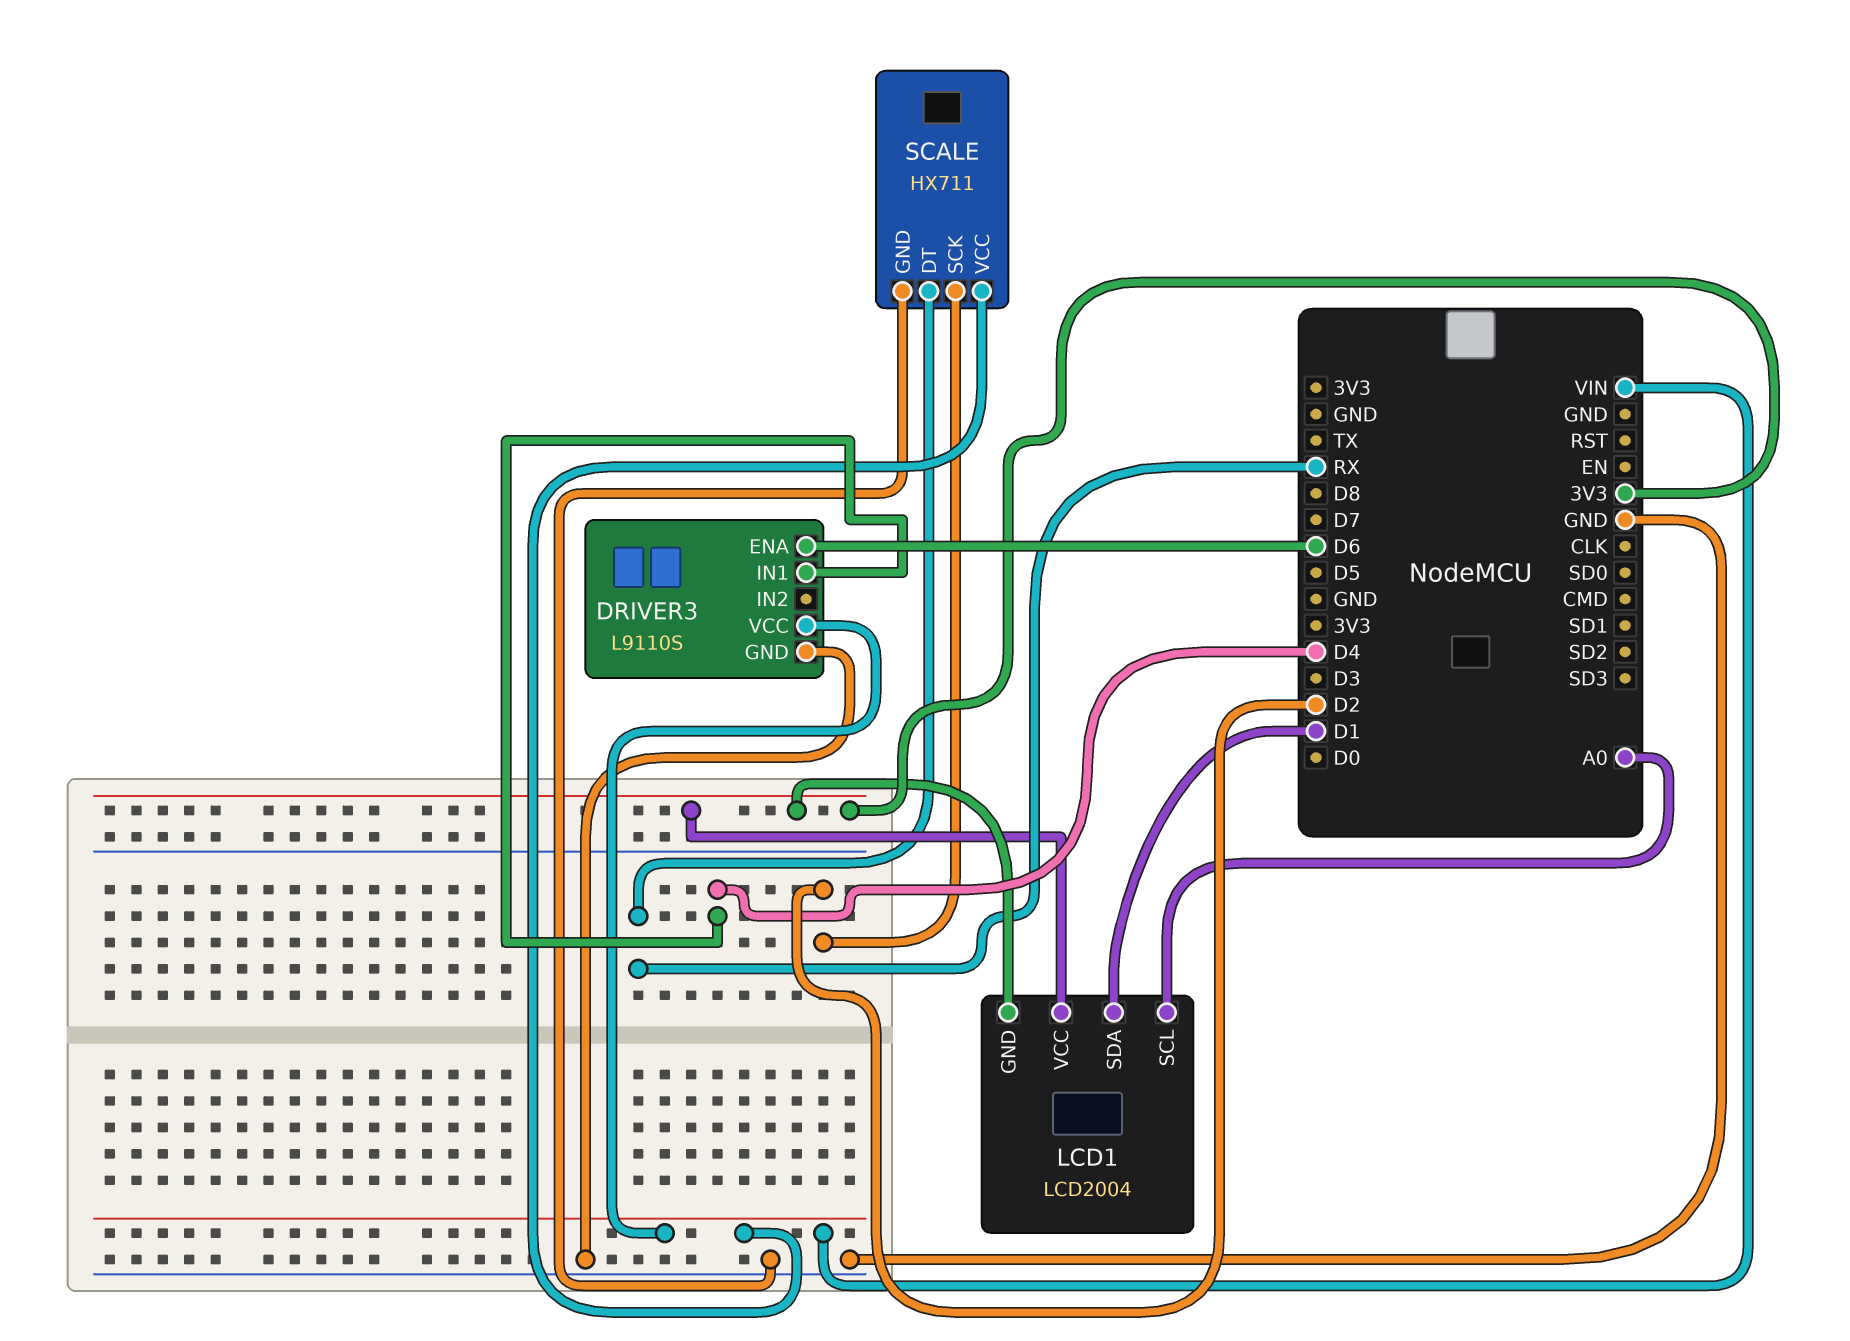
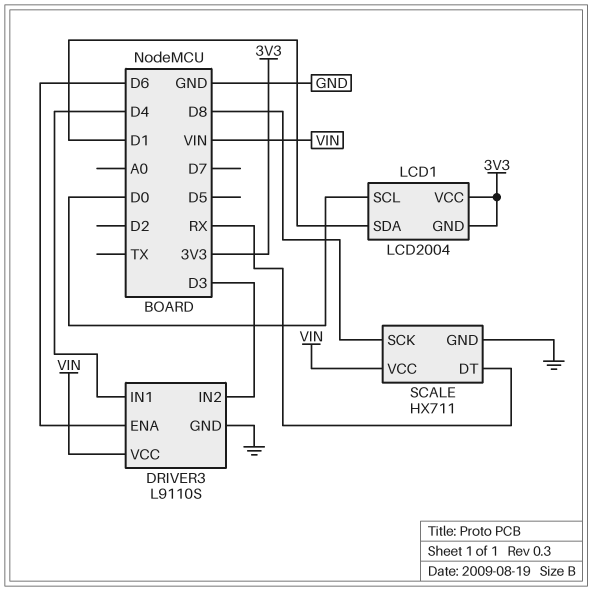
DRIVER3 pin IN2: none -> D3
LCD1 pin SCL: A0 -> D0
SCALE pin SCK: D2 -> D8

